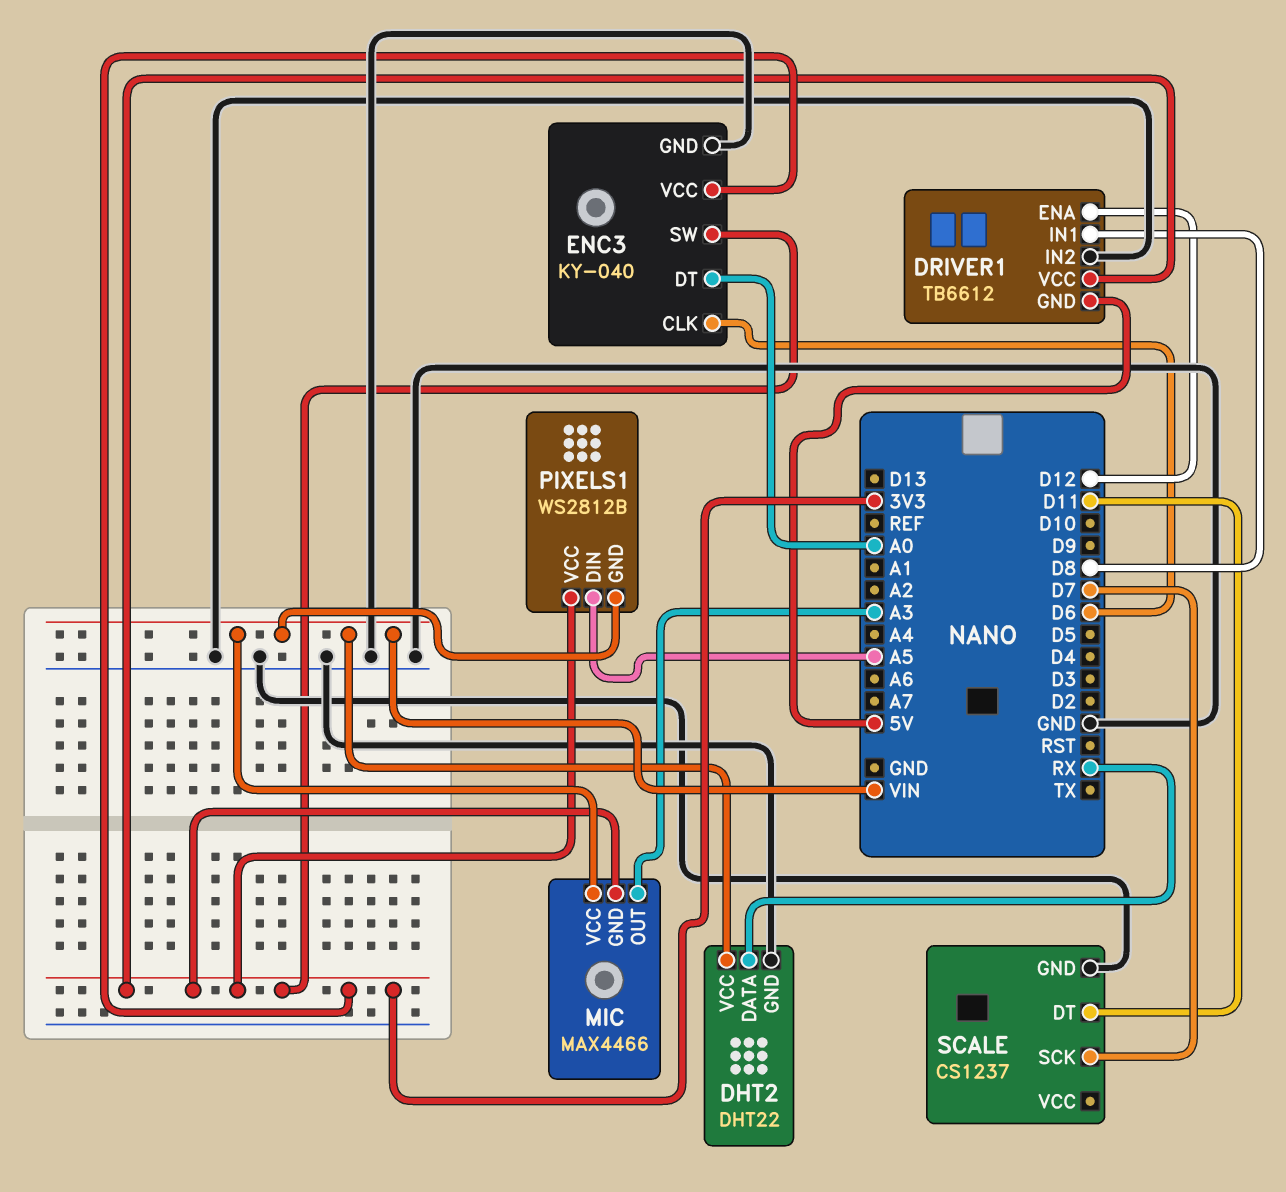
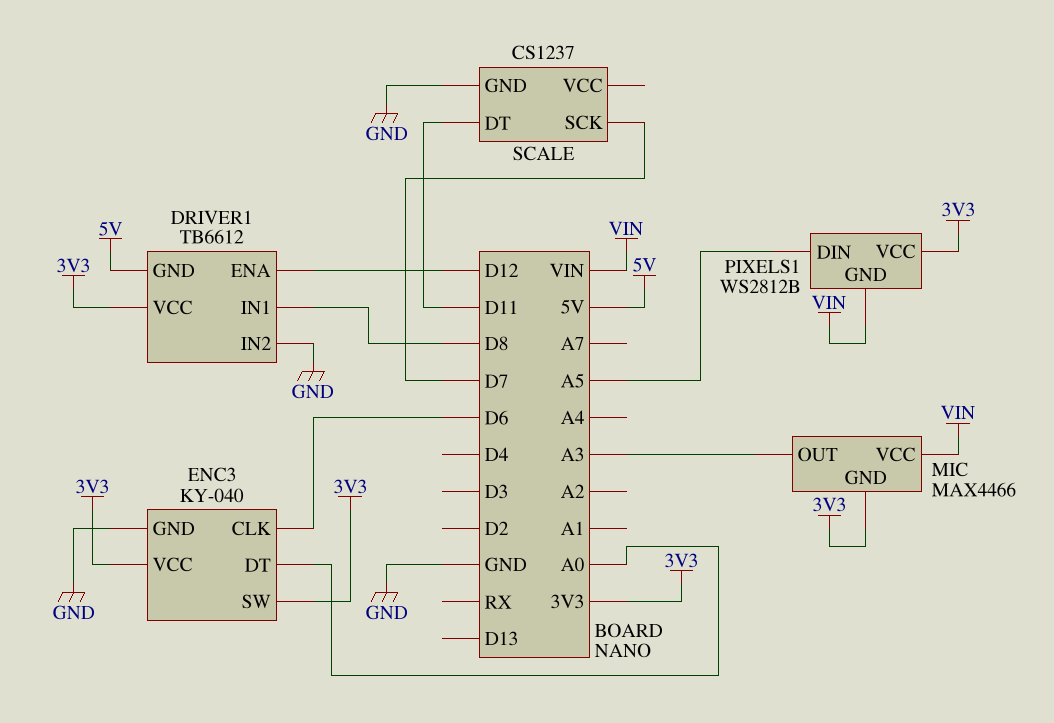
DHT2: DHT22 -> none
DHT2 pin DATA: RX -> none
DHT2 pin GND: GND -> none
DHT2 pin VCC: VIN -> none

